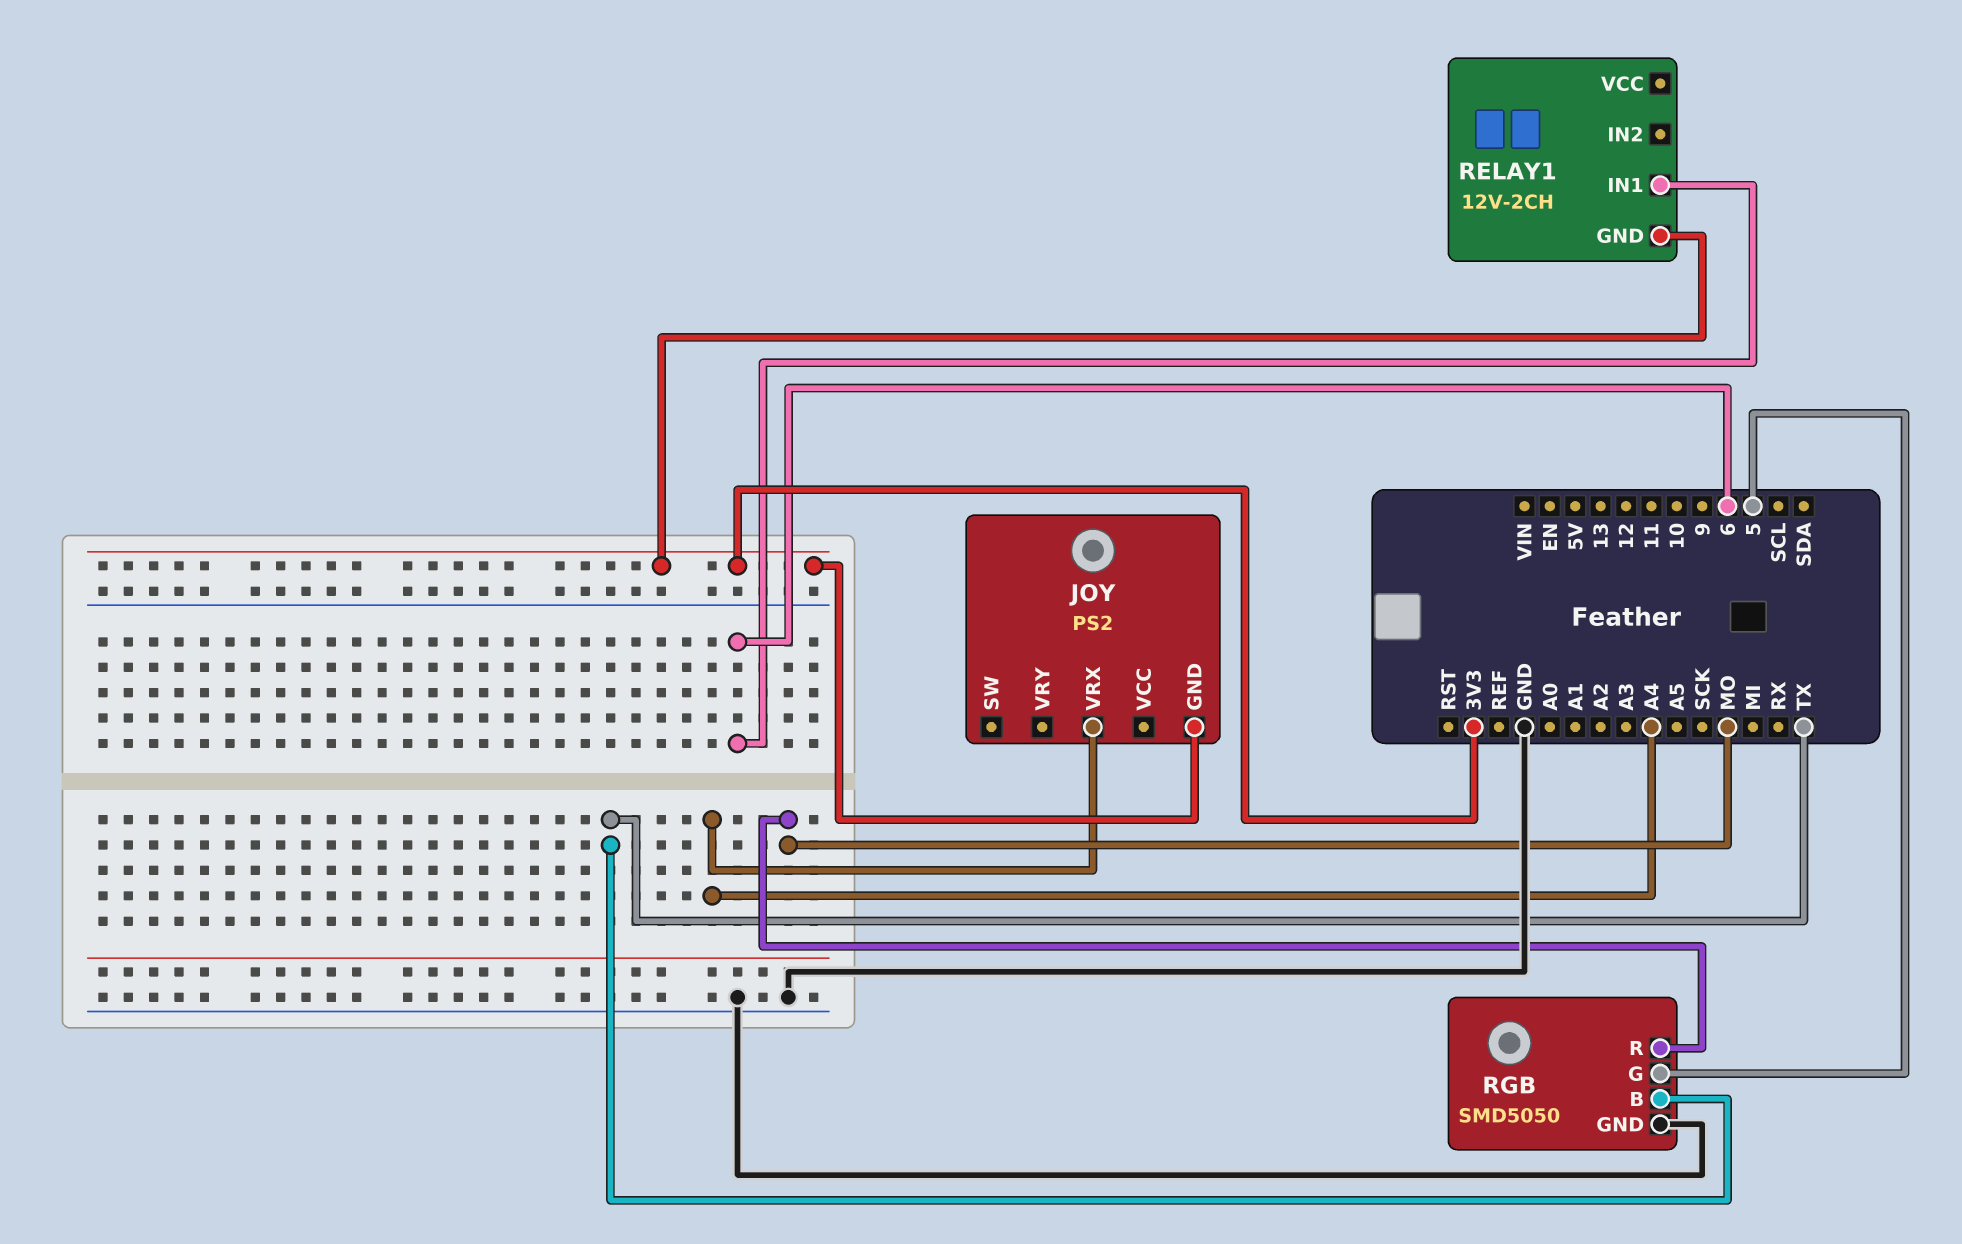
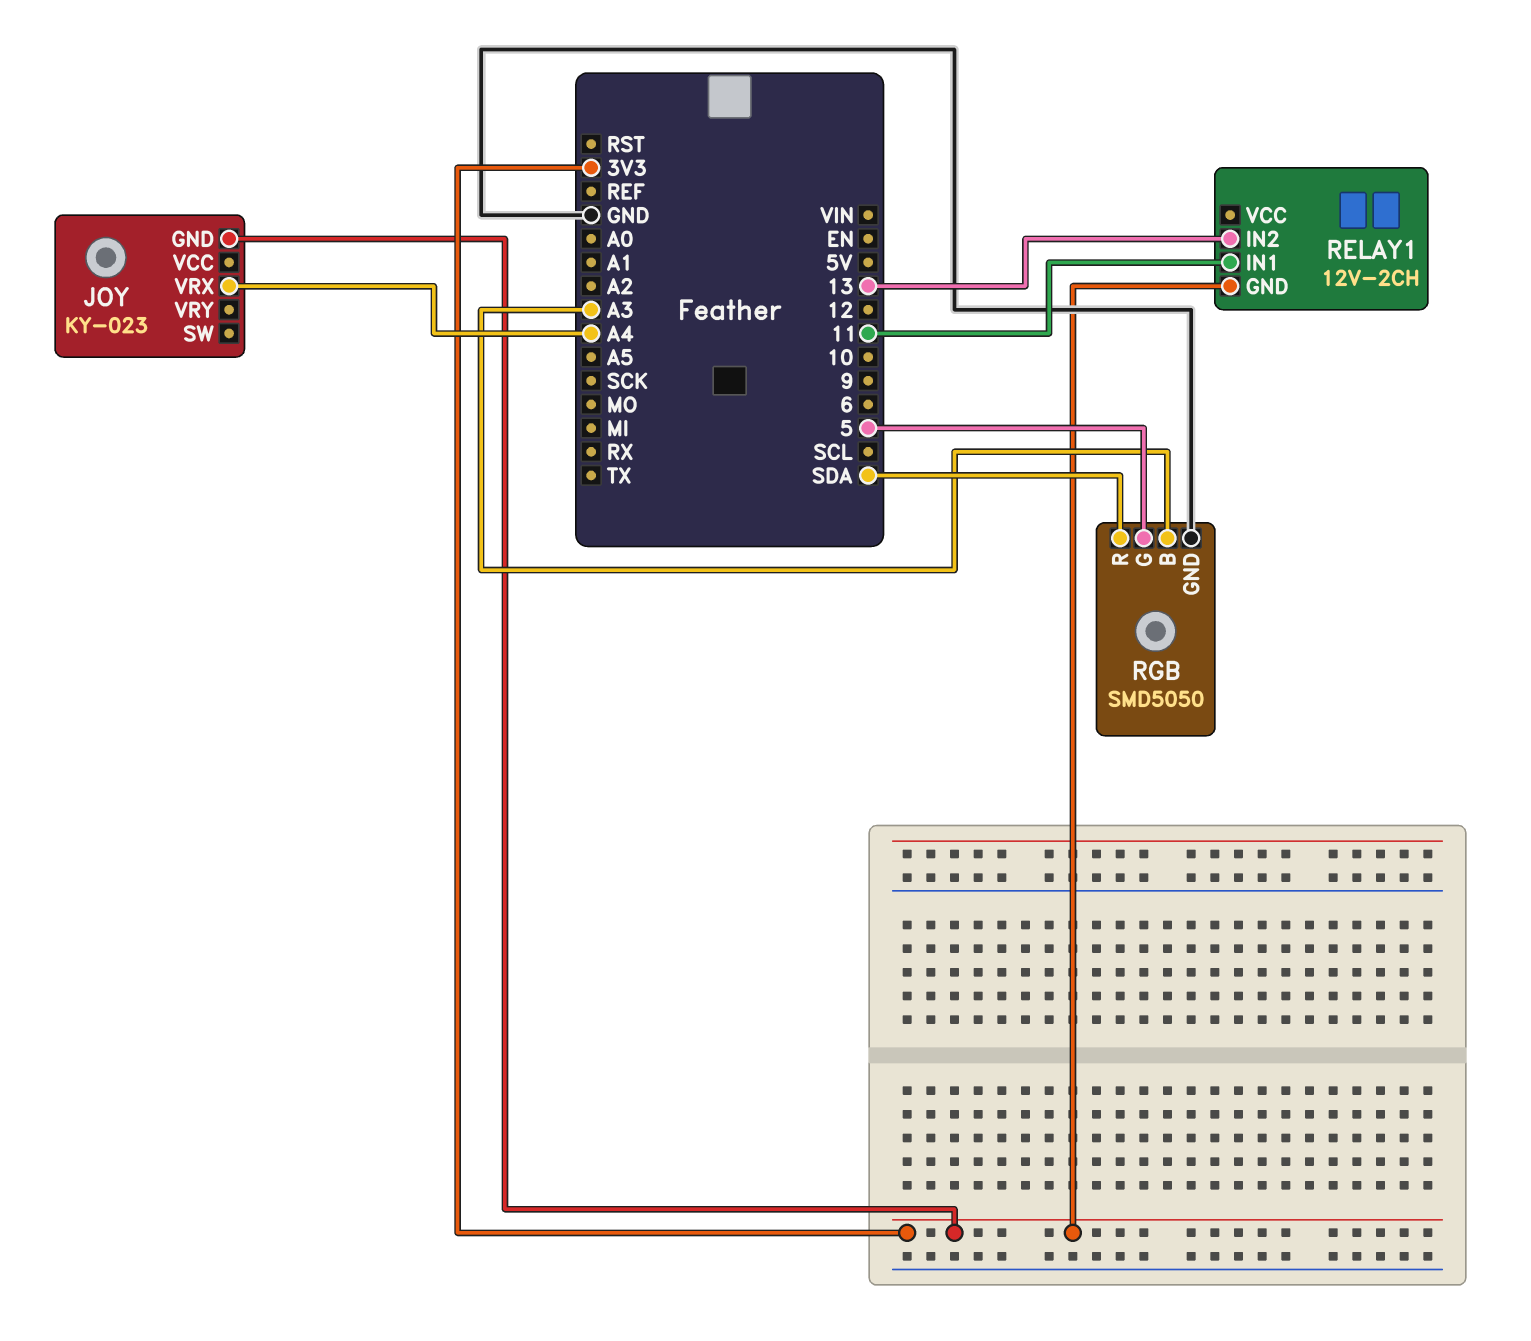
JOY: PS2 -> KY-023
RELAY1 pin IN1: 6 -> 11
RELAY1 pin IN2: none -> 13
RGB pin B: TX -> A3
RGB pin R: MO -> SDA

